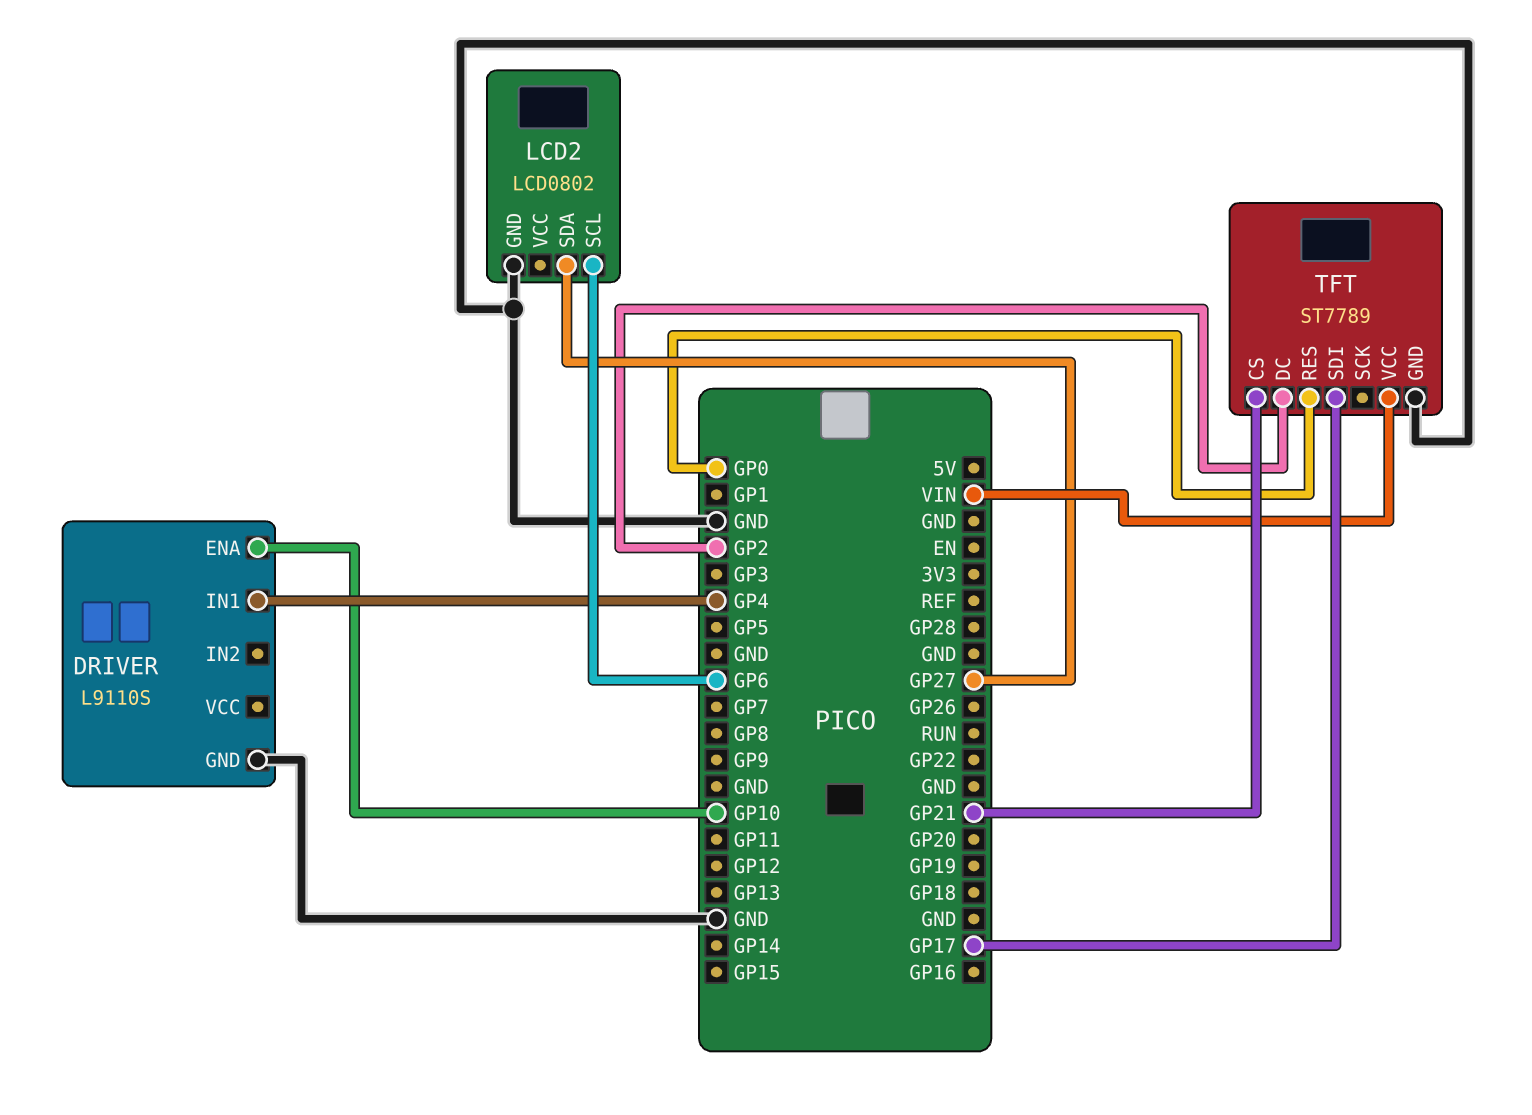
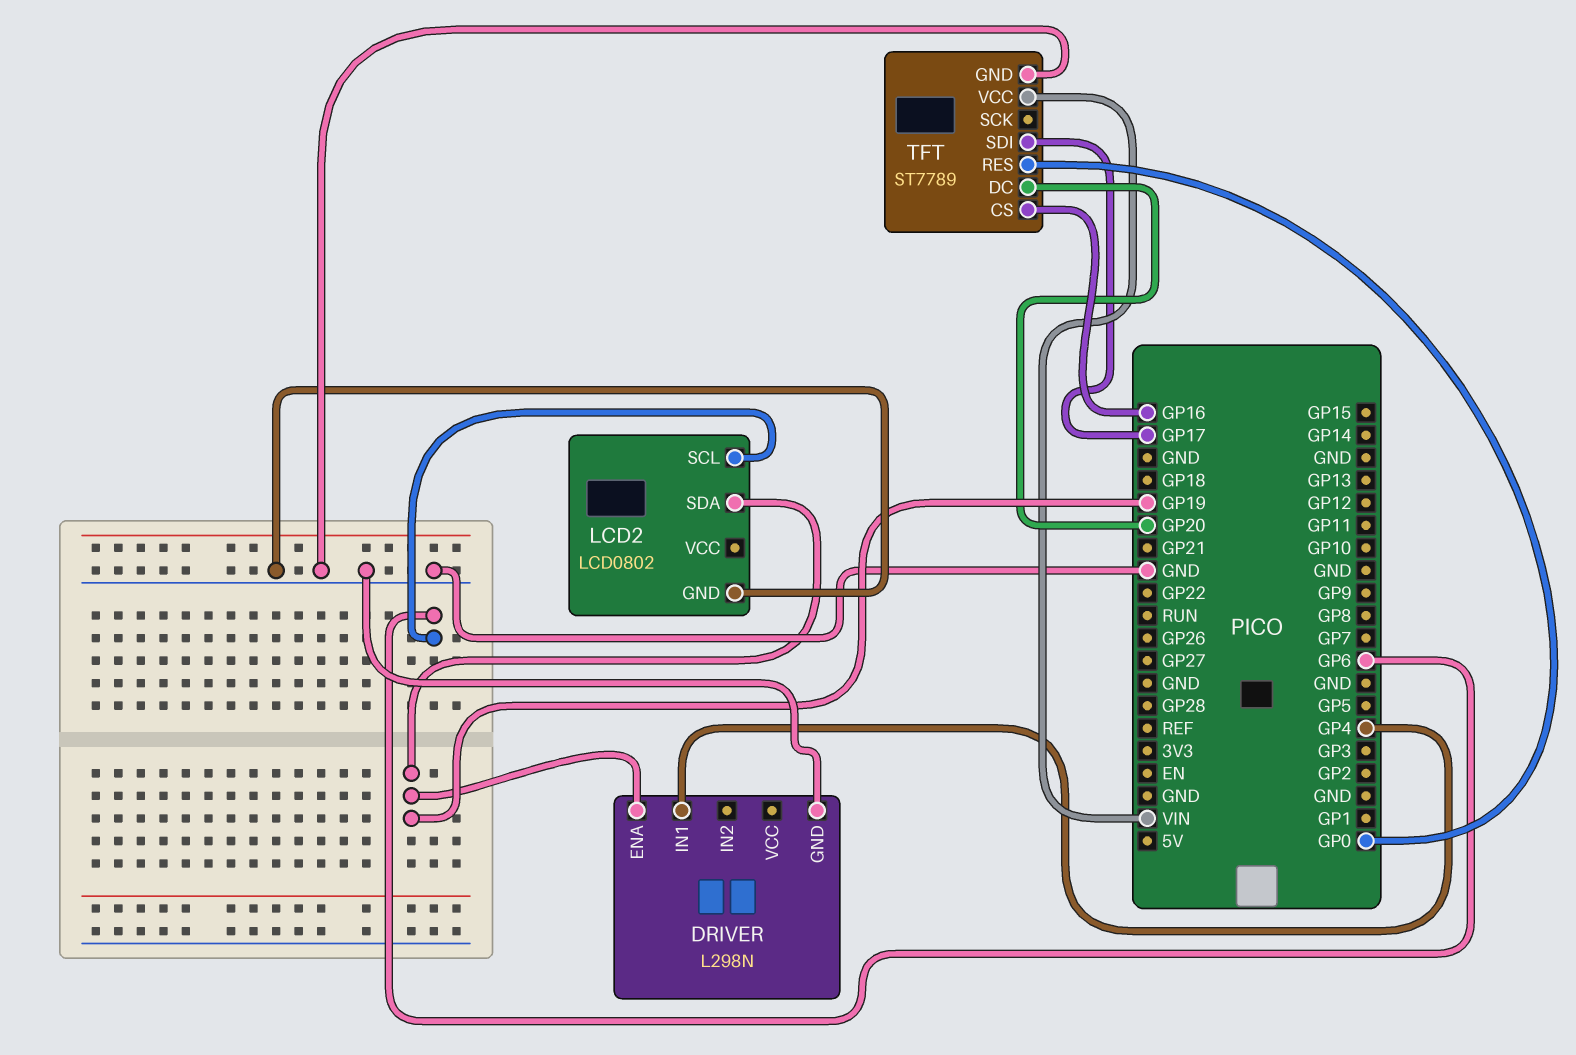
DRIVER: L9110S -> L298N
DRIVER pin ENA: GP10 -> GP19
LCD2 pin SDA: GP27 -> GP19
TFT pin CS: GP21 -> GP16
TFT pin DC: GP2 -> GP20

